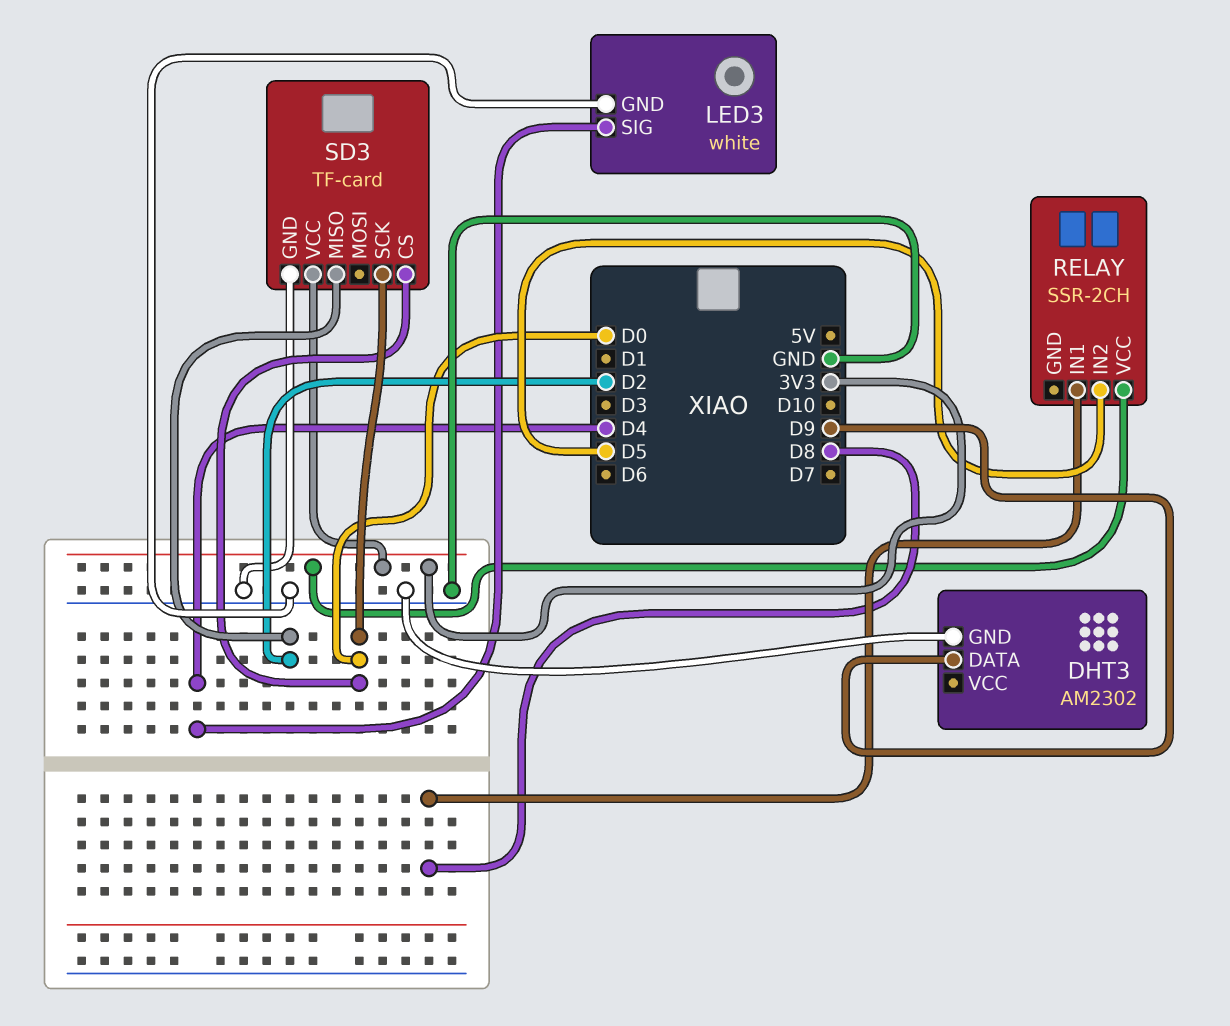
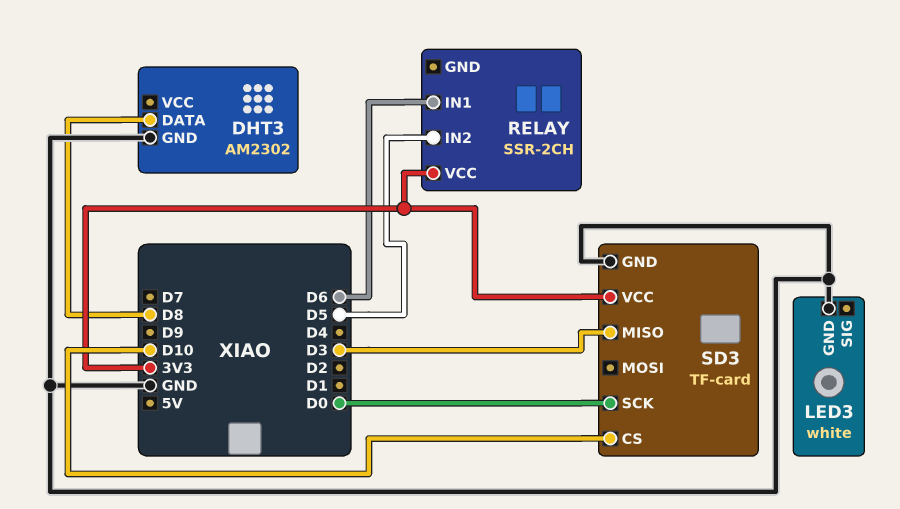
DHT3 pin DATA: D9 -> D8
LED3 pin SIG: D4 -> none
RELAY pin IN1: D8 -> D6
SD3 pin CS: D0 -> D10
SD3 pin MISO: D2 -> D3

